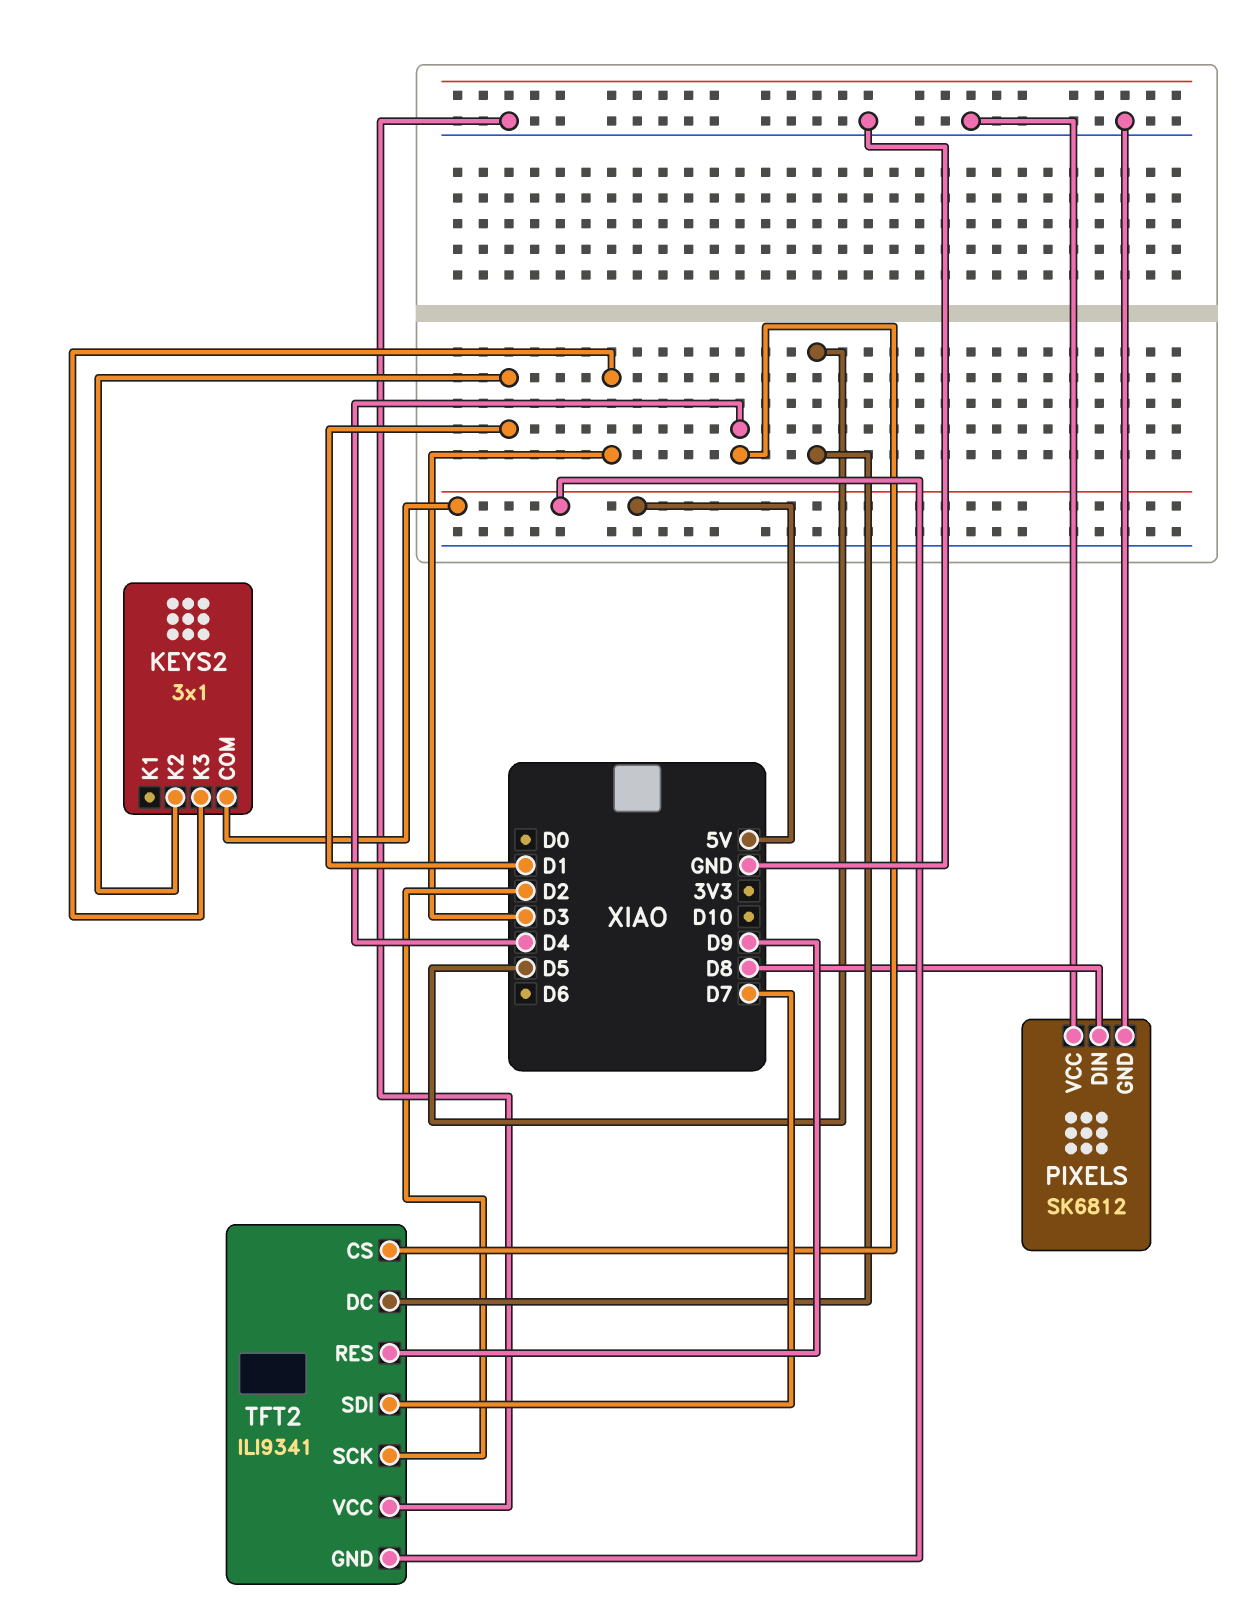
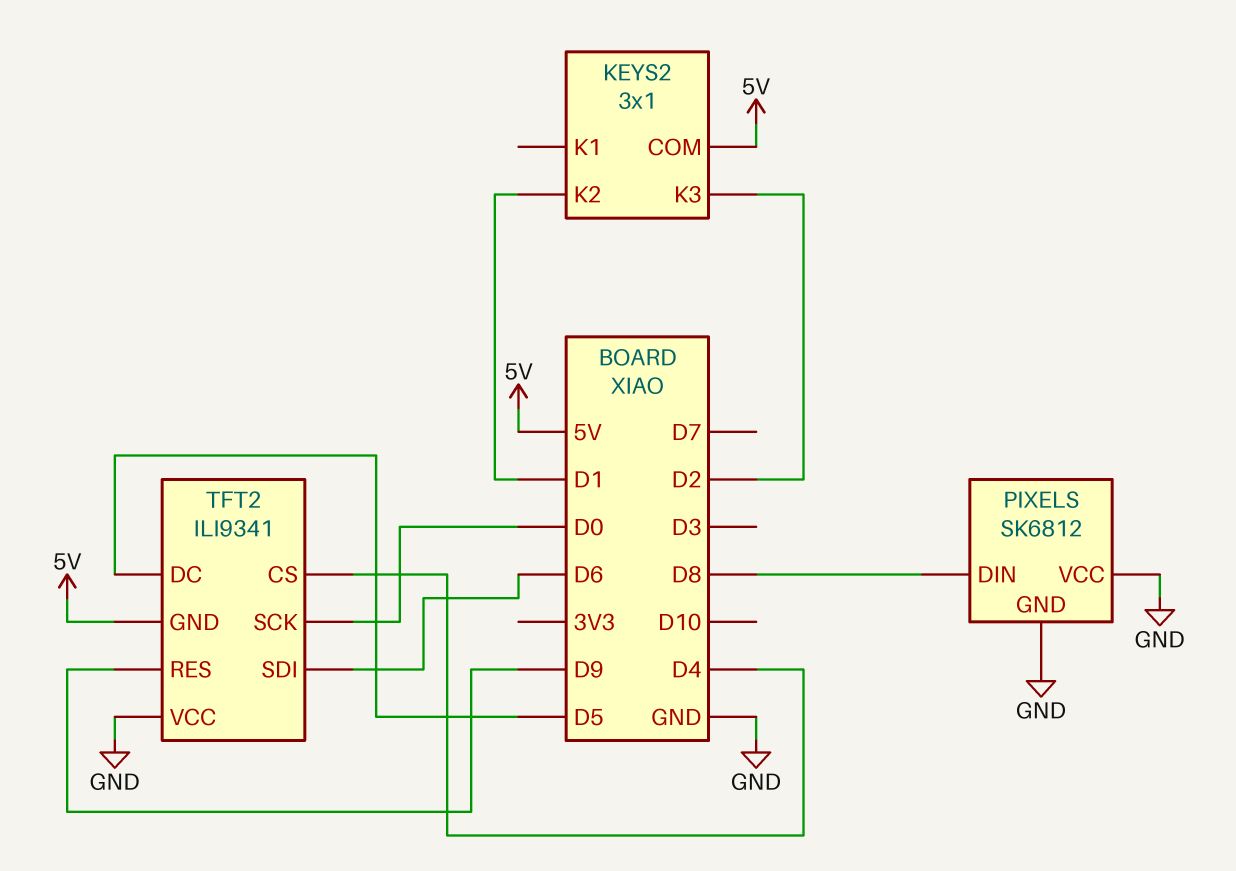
KEYS2 pin K3: D3 -> D2
TFT2 pin SCK: D2 -> D0
TFT2 pin SDI: D7 -> D6

